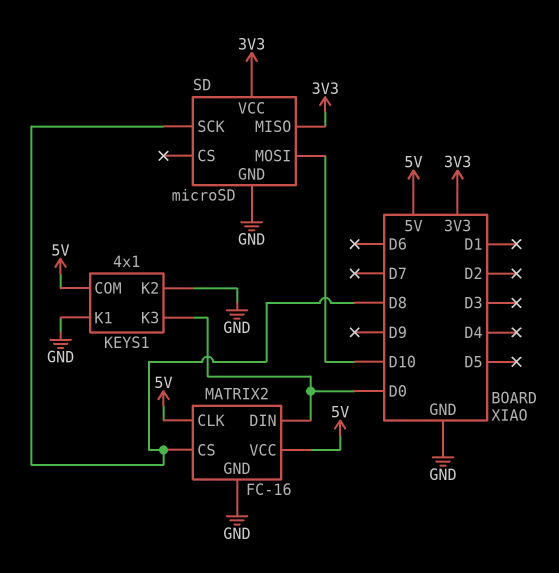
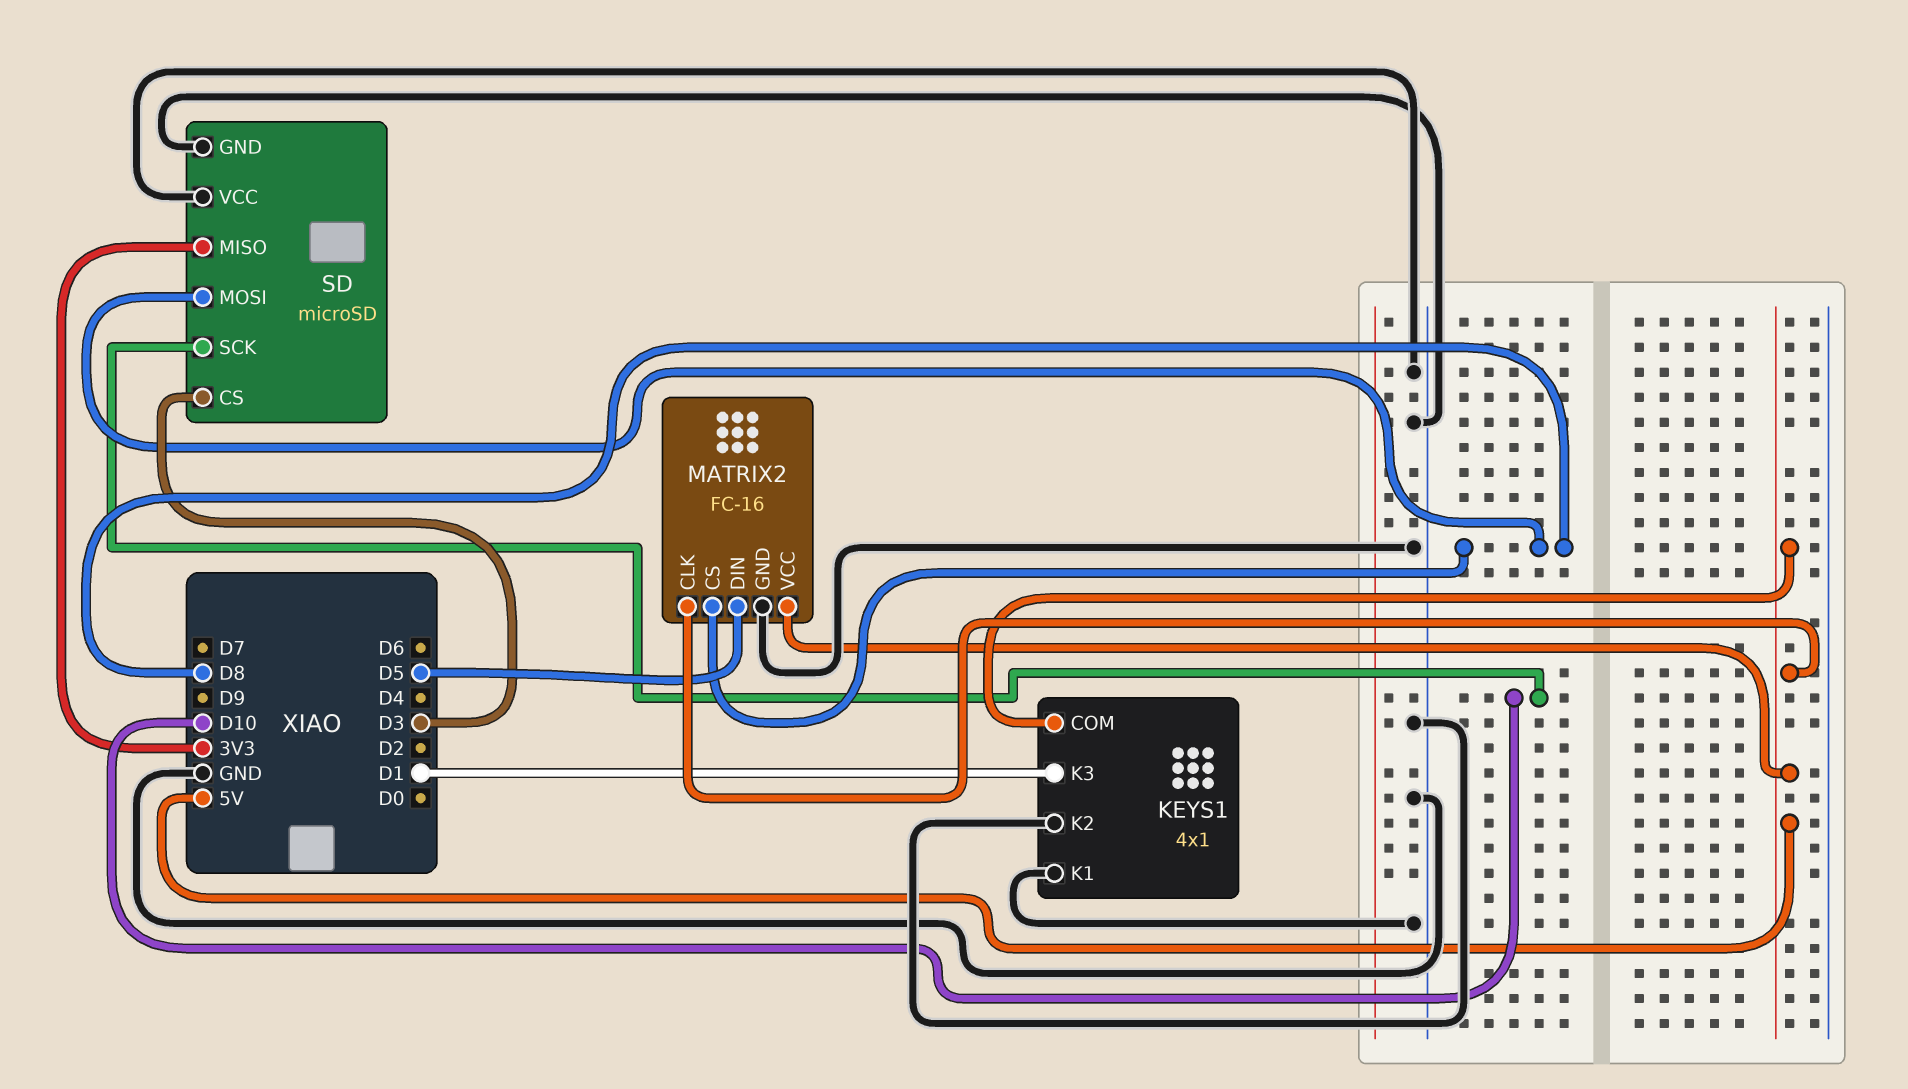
KEYS1 pin K3: D0 -> D1
MATRIX2 pin DIN: D0 -> D5
SD pin CS: none -> D3
SD pin MOSI: D10 -> D8
SD pin SCK: D8 -> D10
SD pin VCC: 3V3 -> GND

